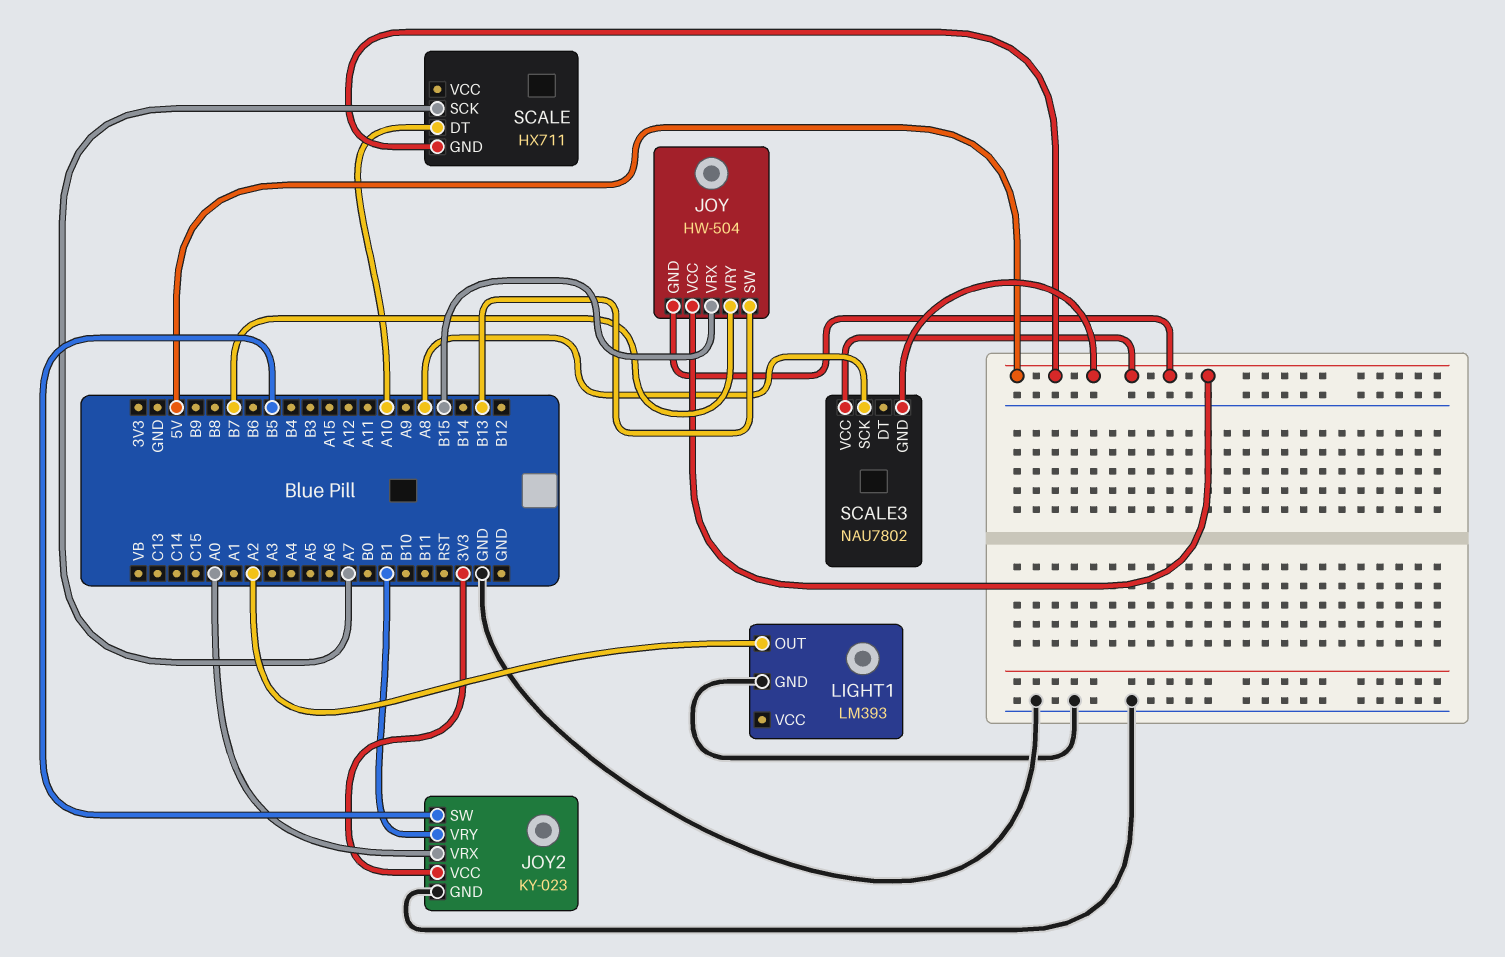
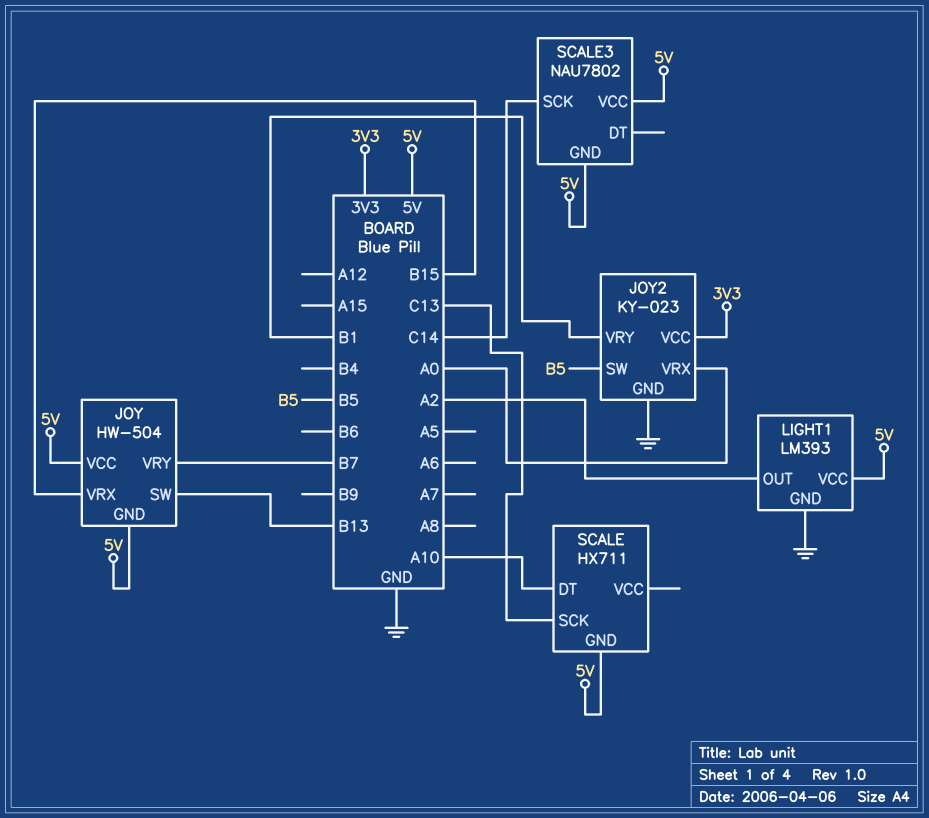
LIGHT1 pin VCC: none -> 5V
SCALE pin SCK: A7 -> C13
SCALE3 pin SCK: A8 -> C14

